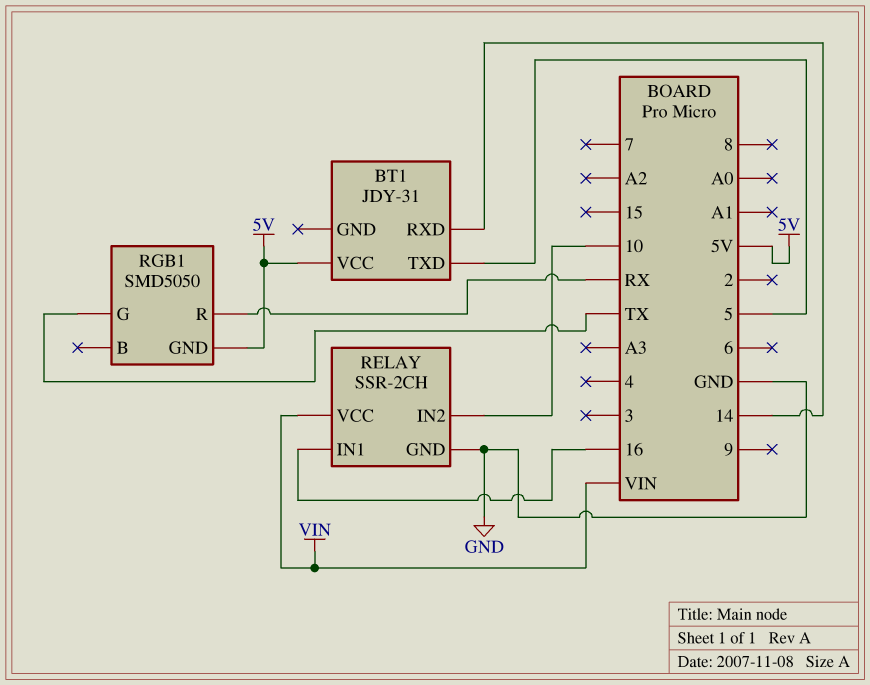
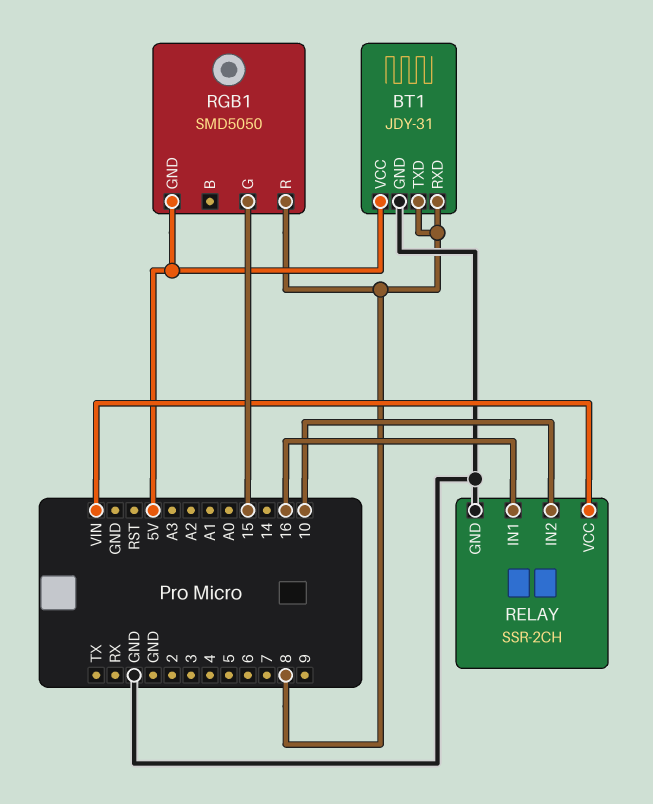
BT1 pin GND: none -> GND
BT1 pin RXD: 14 -> 8
BT1 pin TXD: 5 -> 8
RGB1 pin G: TX -> 15
RGB1 pin R: RX -> 8

